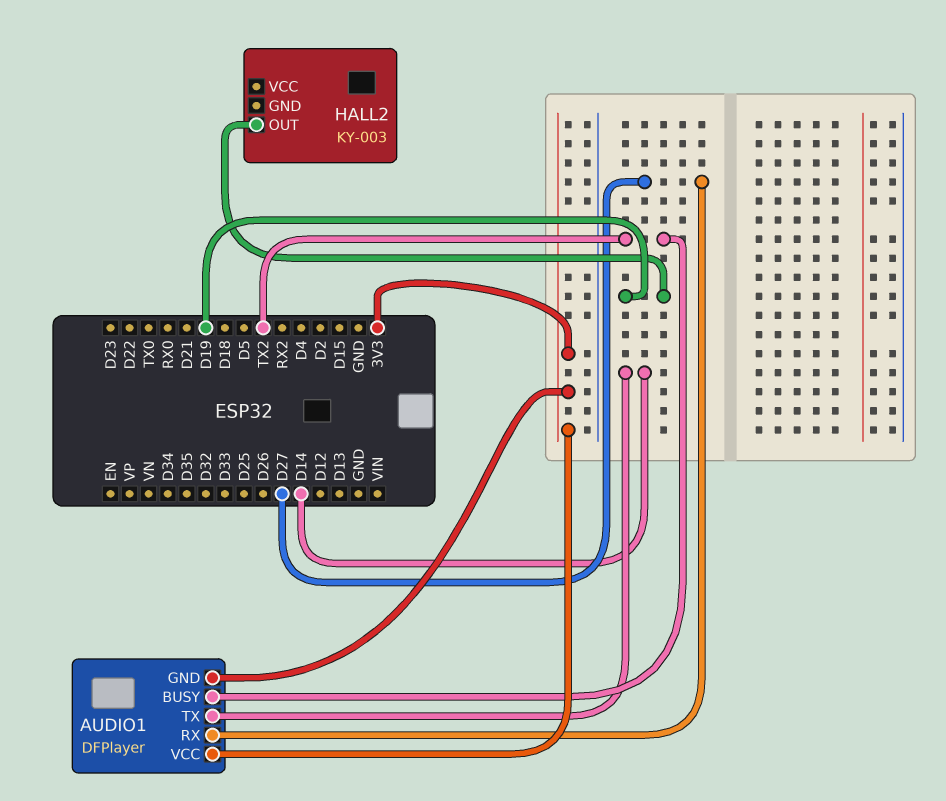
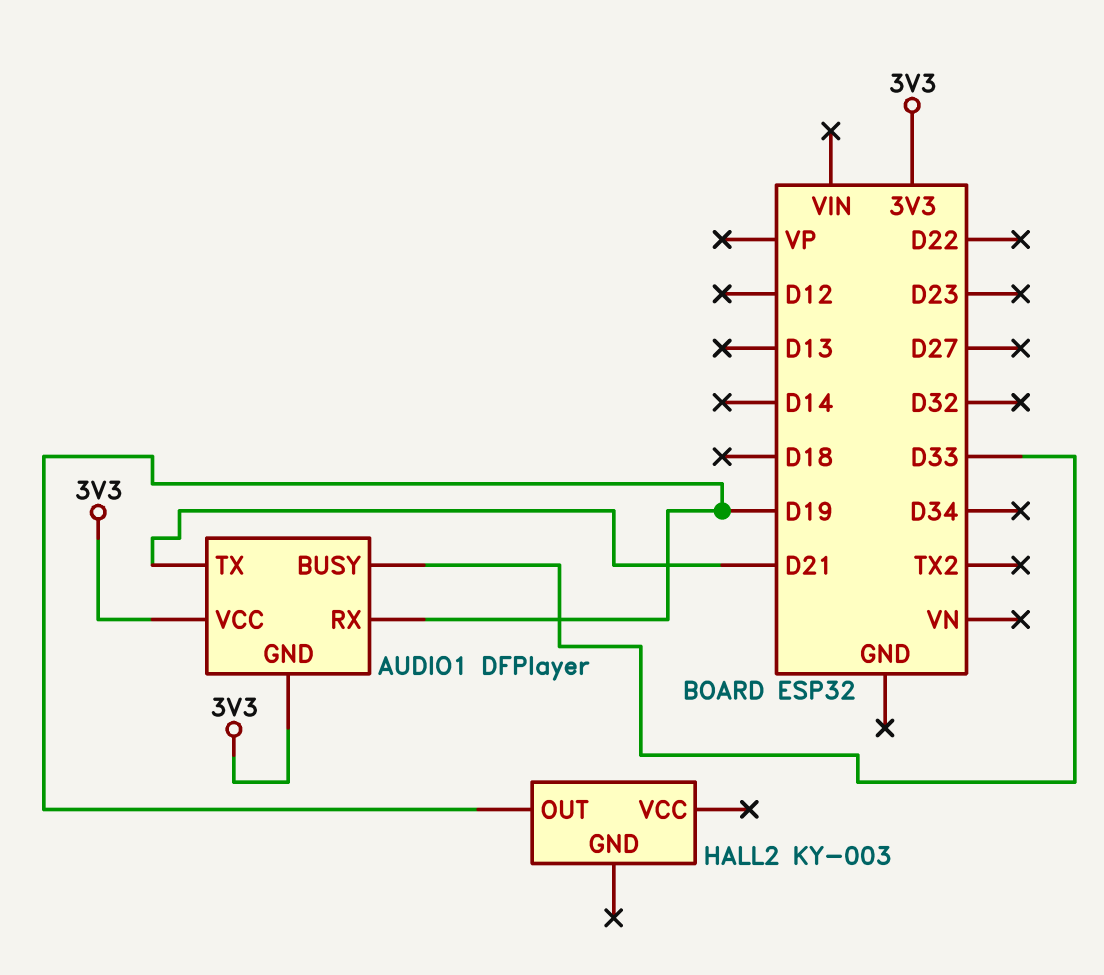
AUDIO1 pin BUSY: TX2 -> D33
AUDIO1 pin RX: D27 -> D19
AUDIO1 pin TX: D14 -> D21

